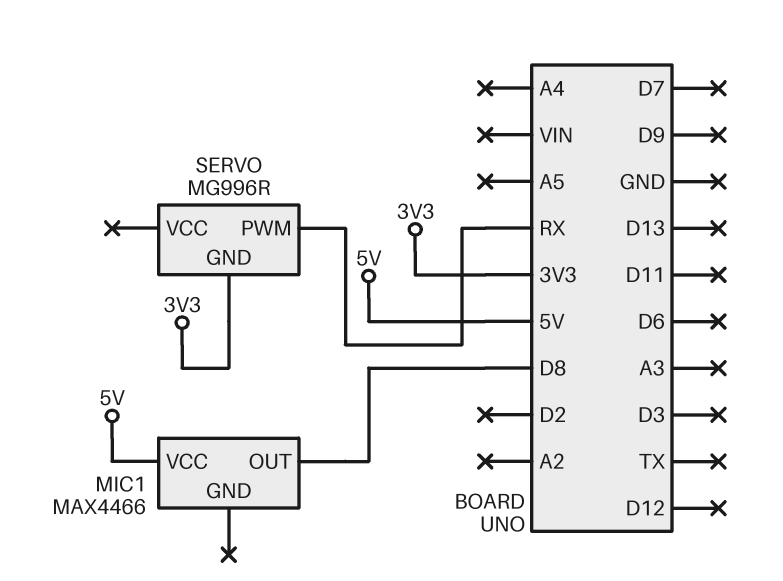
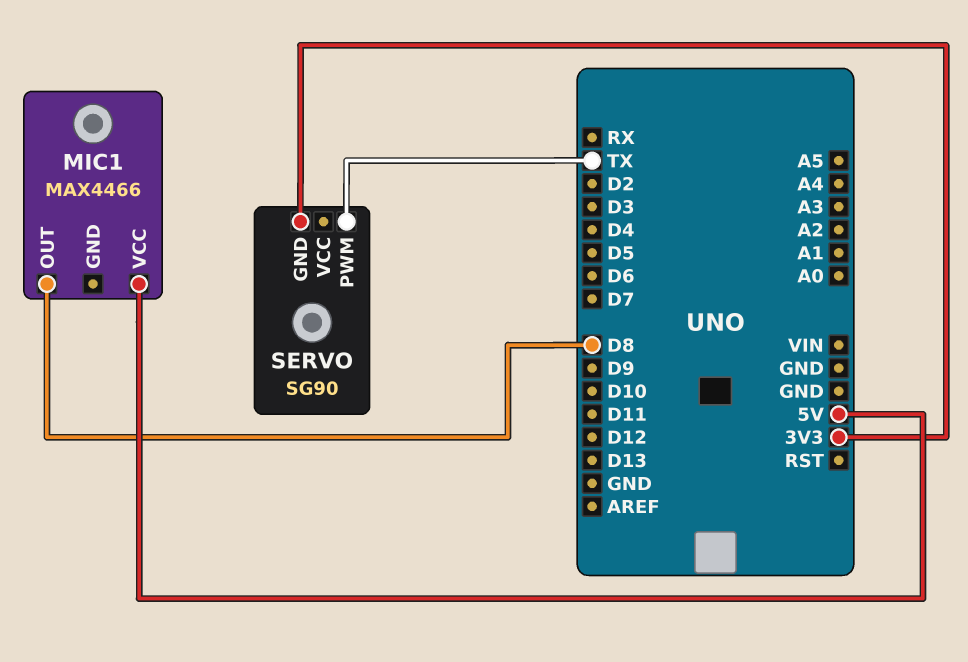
SERVO: MG996R -> SG90
SERVO pin PWM: RX -> TX

